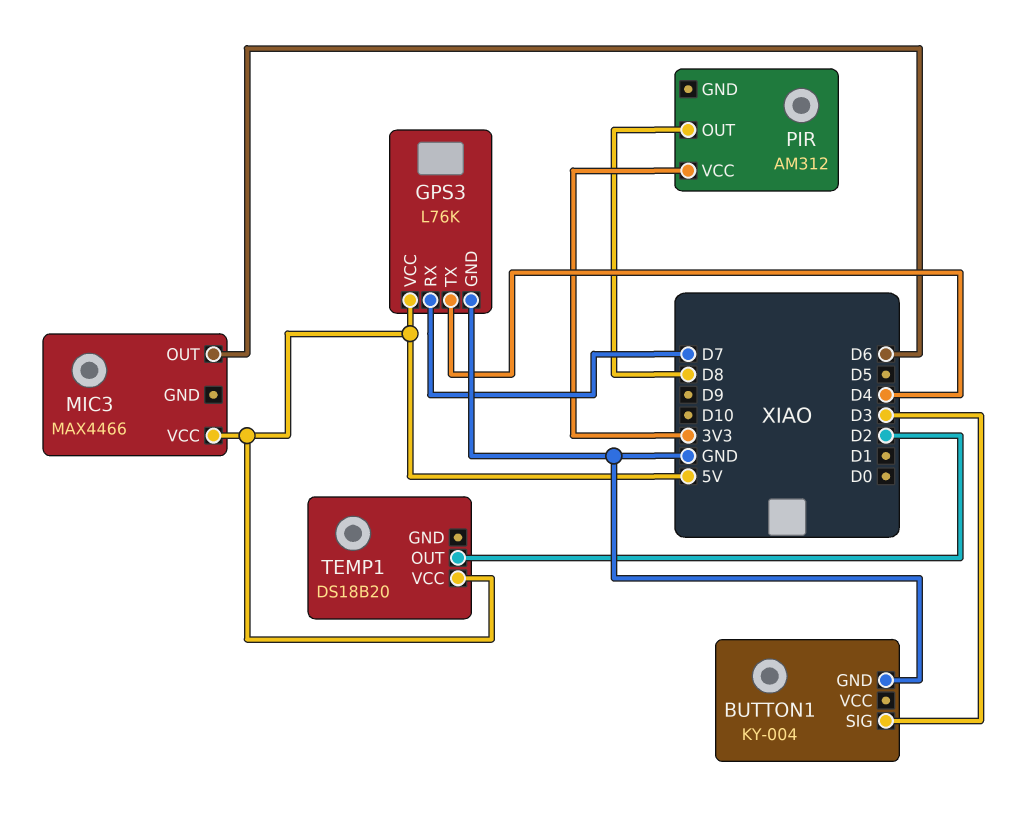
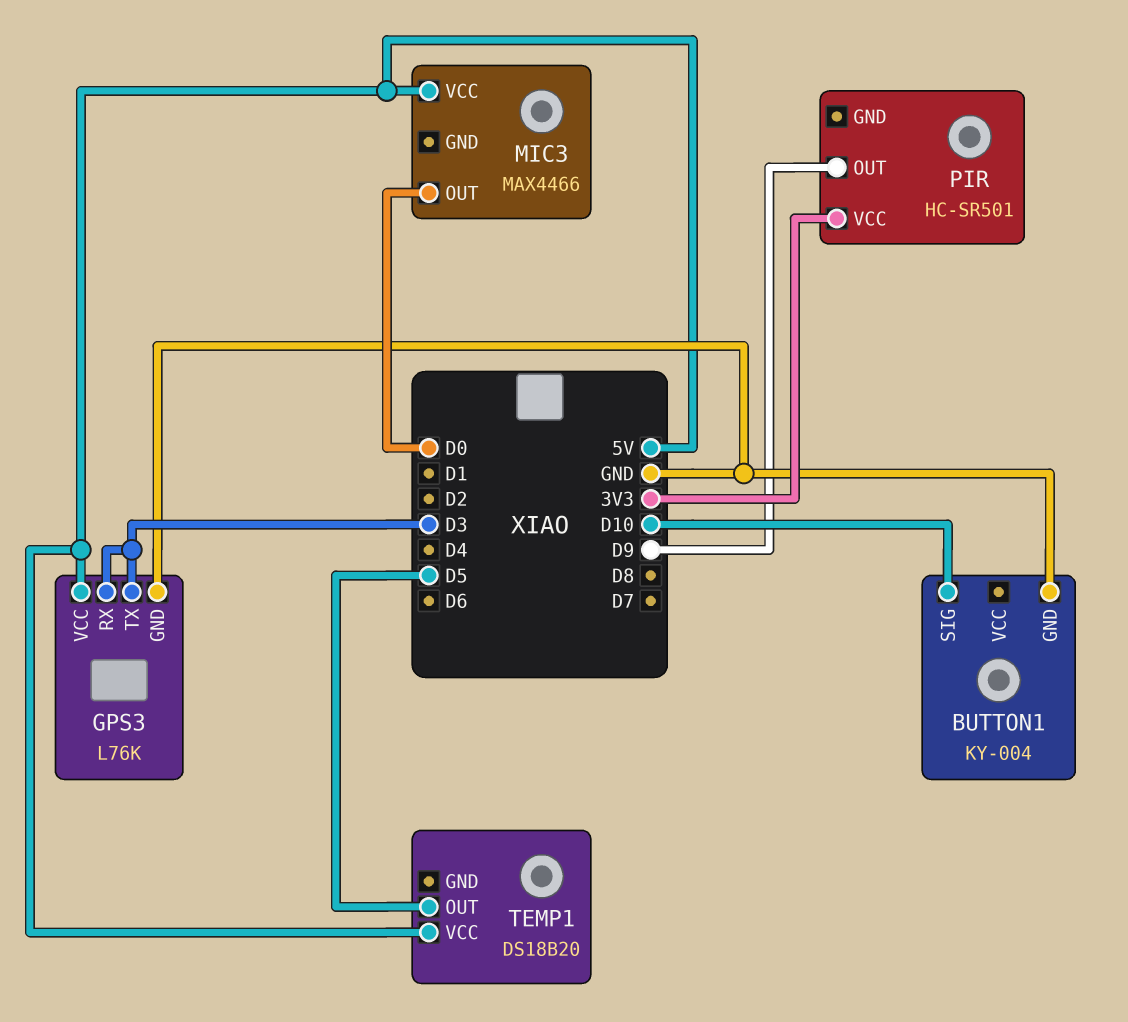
BUTTON1 pin SIG: D3 -> D10
GPS3 pin RX: D7 -> D3
GPS3 pin TX: D4 -> D3
MIC3 pin OUT: D6 -> D0
PIR: AM312 -> HC-SR501
PIR pin OUT: D8 -> D9
TEMP1 pin OUT: D2 -> D5

